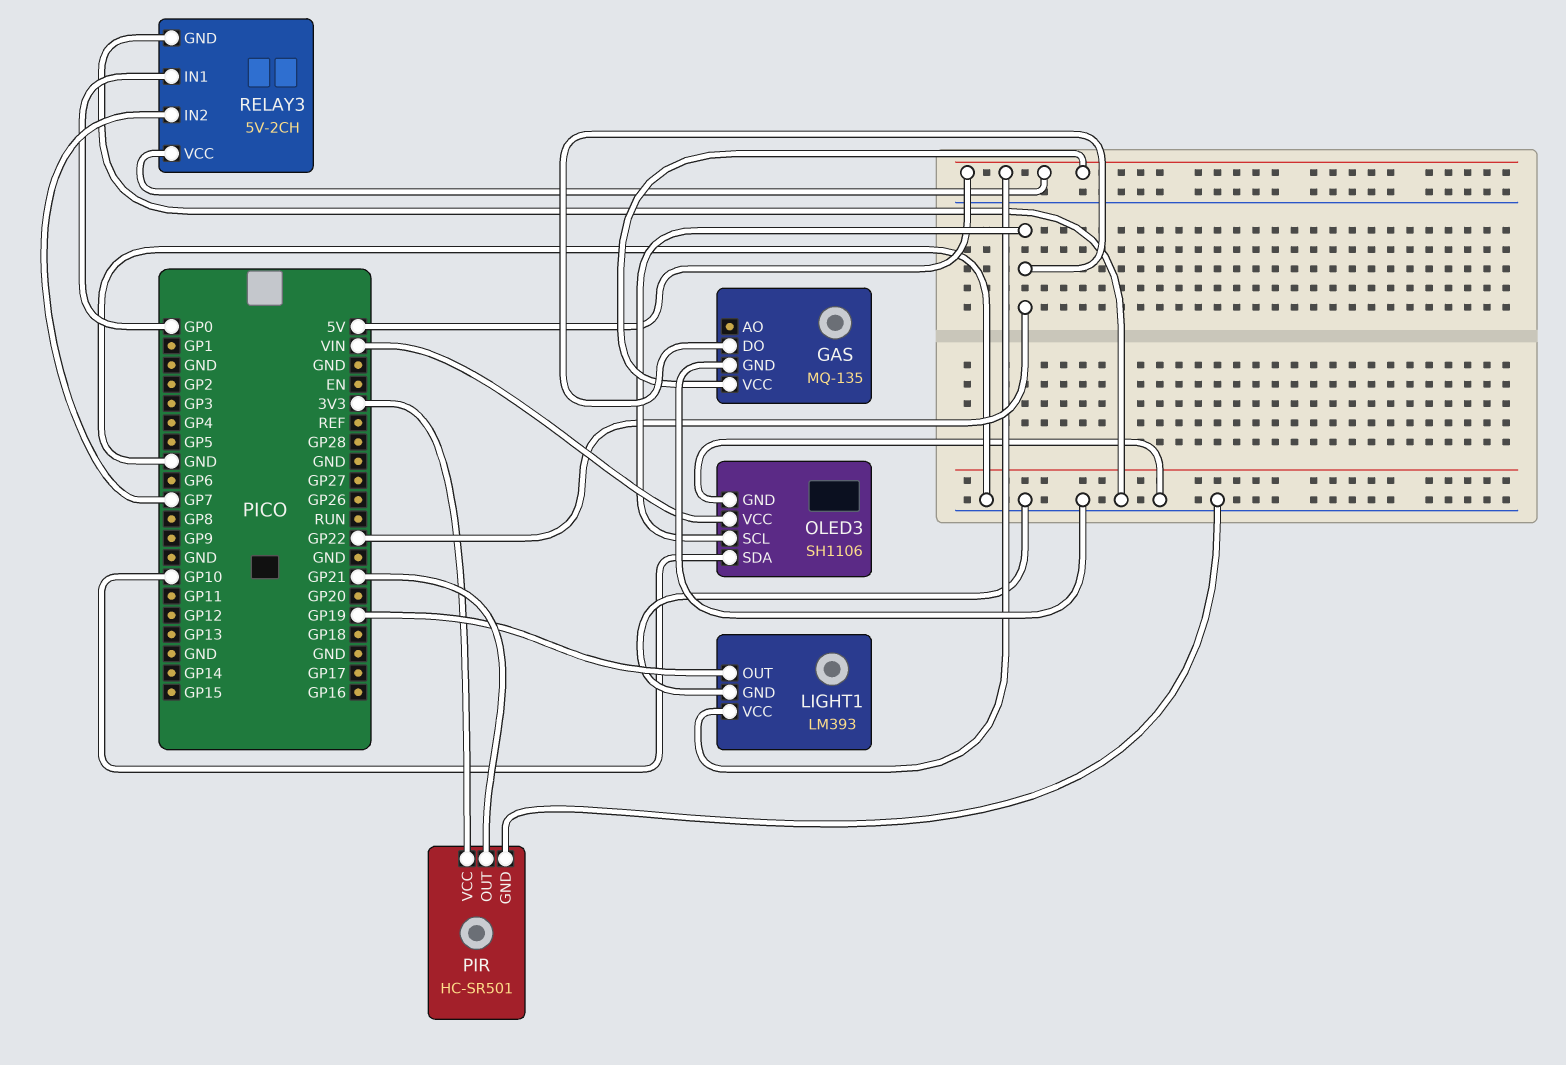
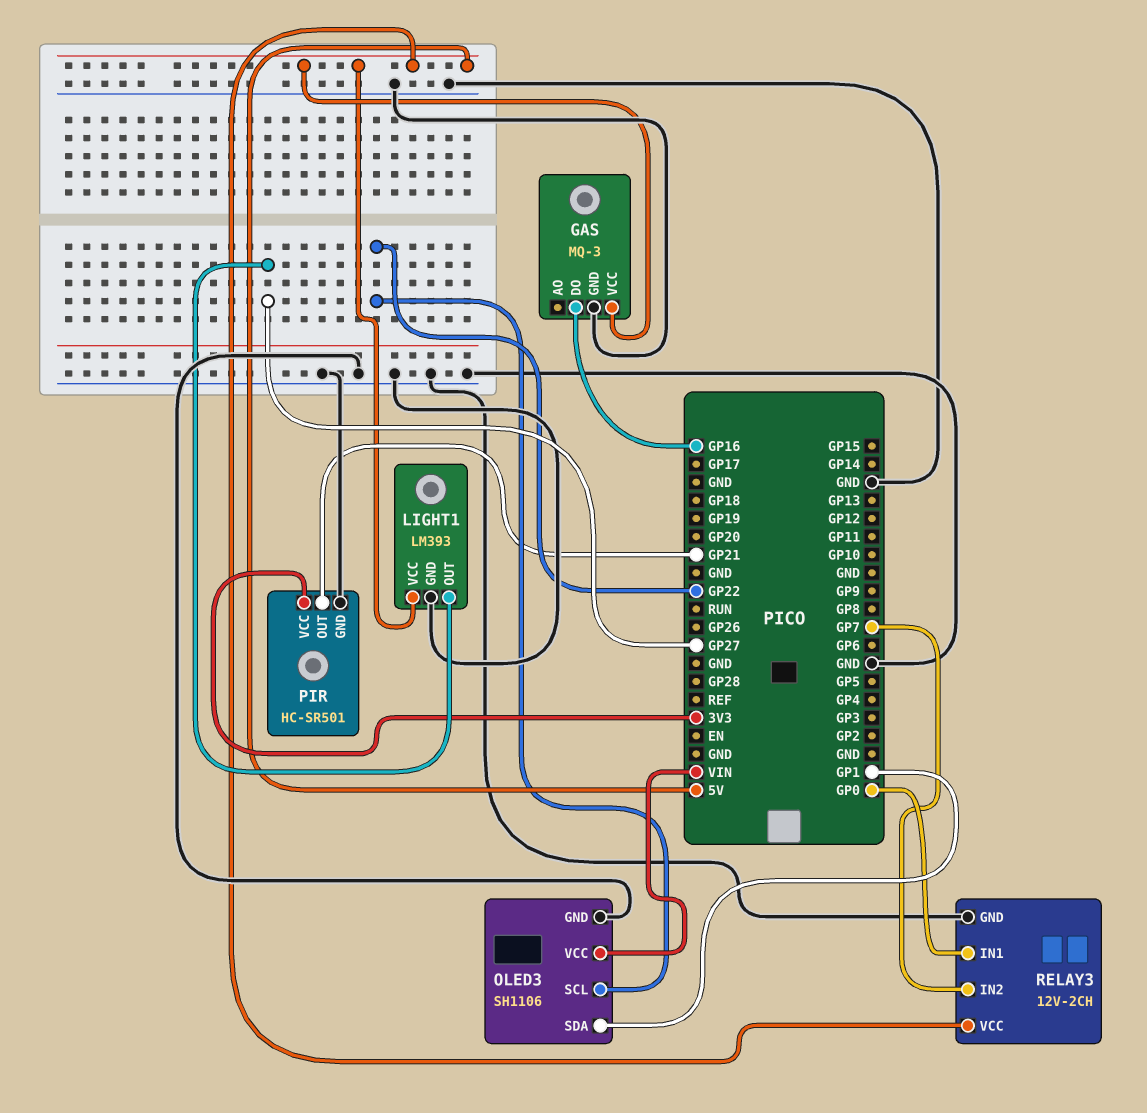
GAS: MQ-135 -> MQ-3
GAS pin DO: GP22 -> GP16
LIGHT1 pin OUT: GP19 -> GP27
OLED3 pin SDA: GP10 -> GP1
RELAY3: 5V-2CH -> 12V-2CH

